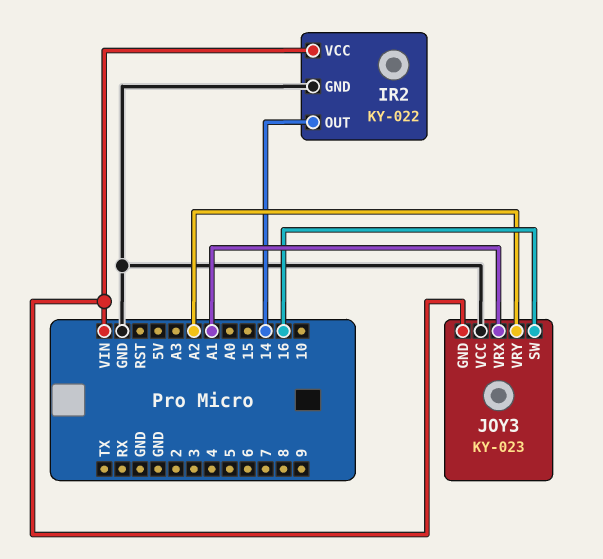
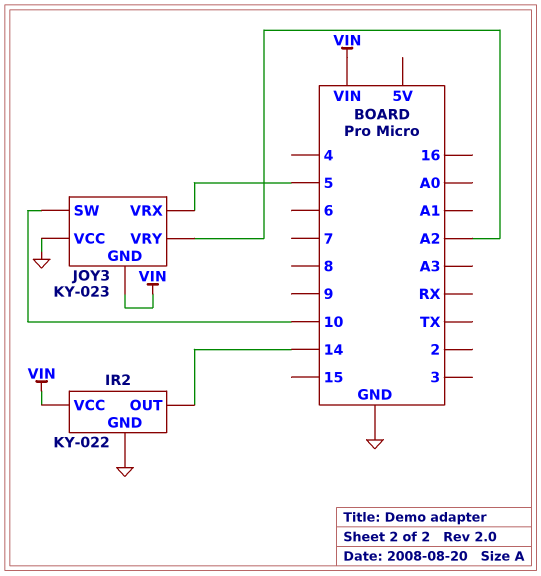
JOY3 pin SW: 16 -> 10
JOY3 pin VRX: A1 -> 5

